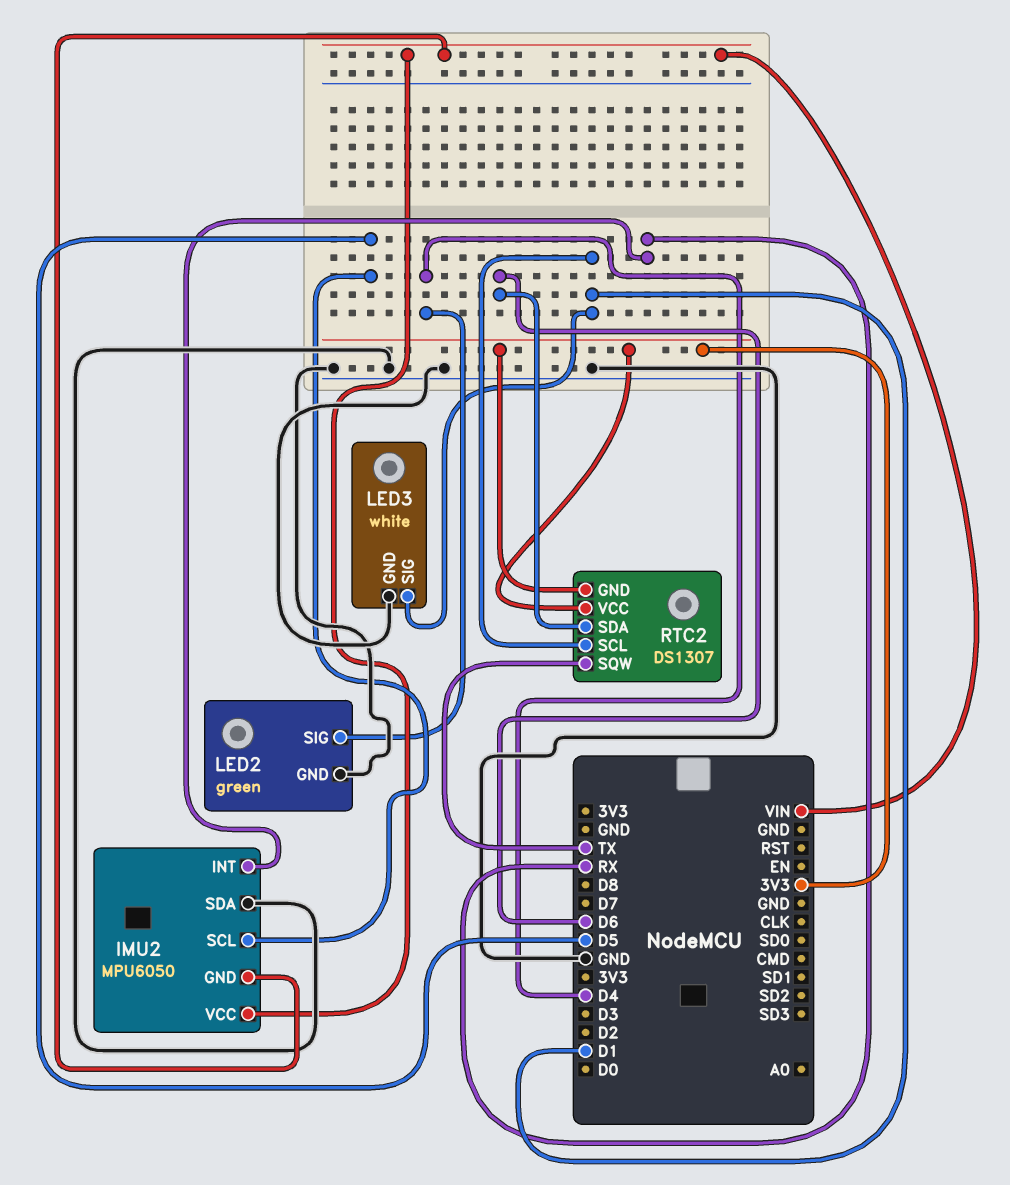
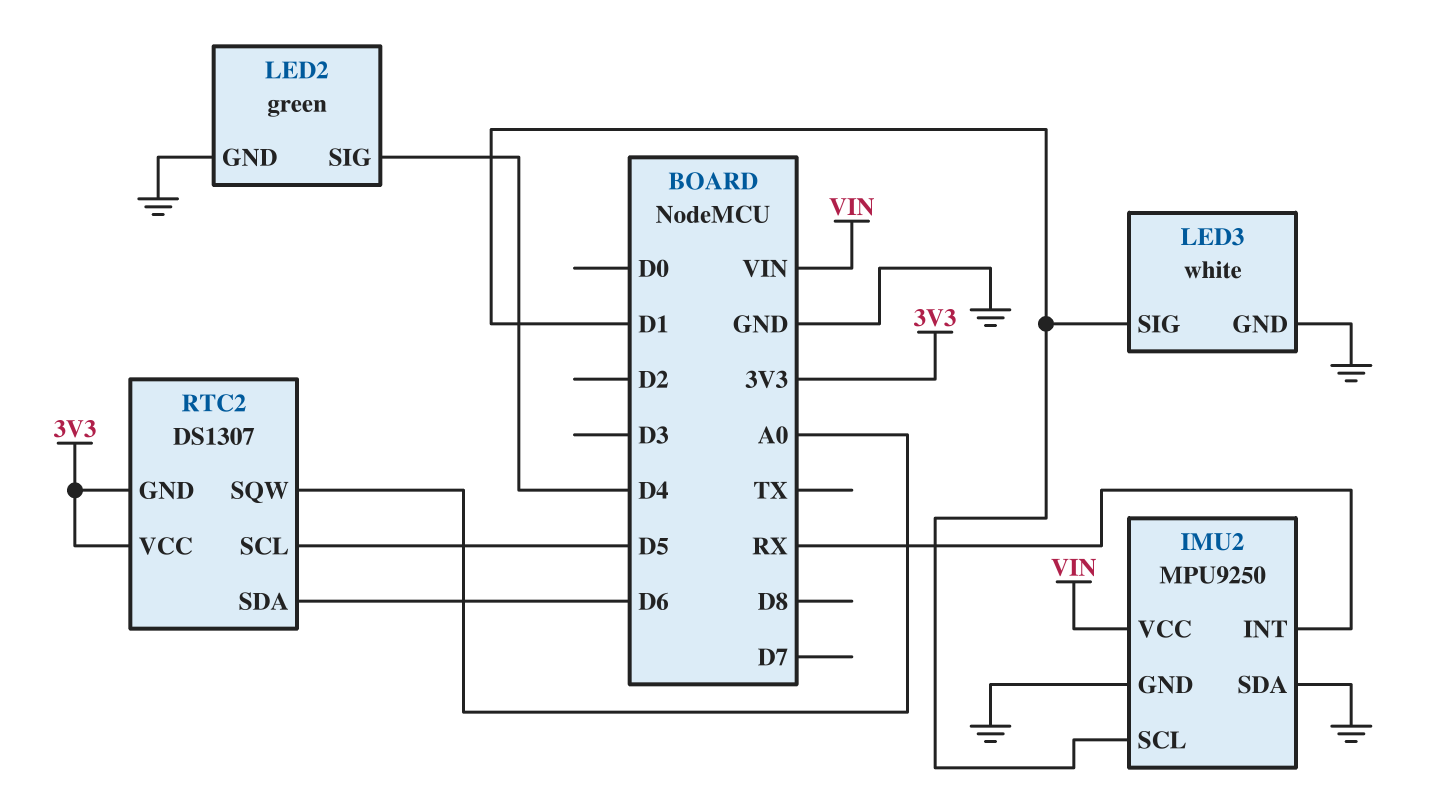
IMU2: MPU6050 -> MPU9250
IMU2 pin GND: VIN -> GND
IMU2 pin SCL: D5 -> D1
RTC2 pin SCL: D1 -> D5
RTC2 pin SQW: TX -> A0

